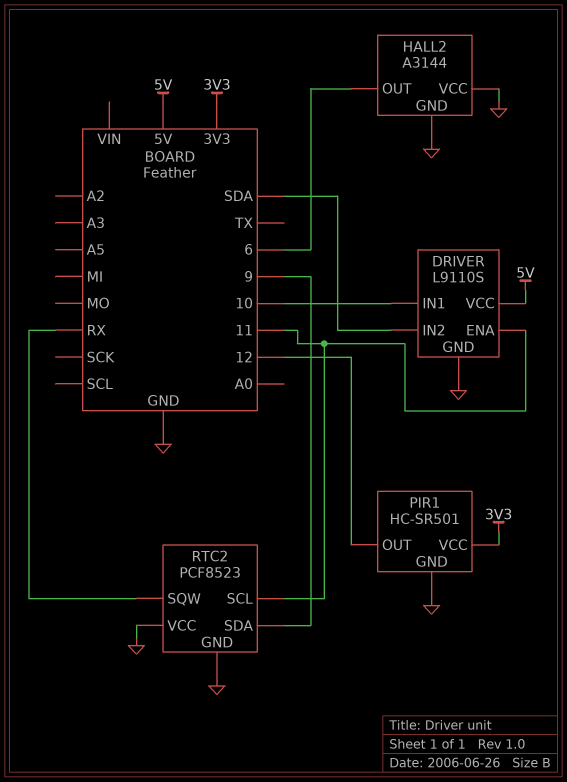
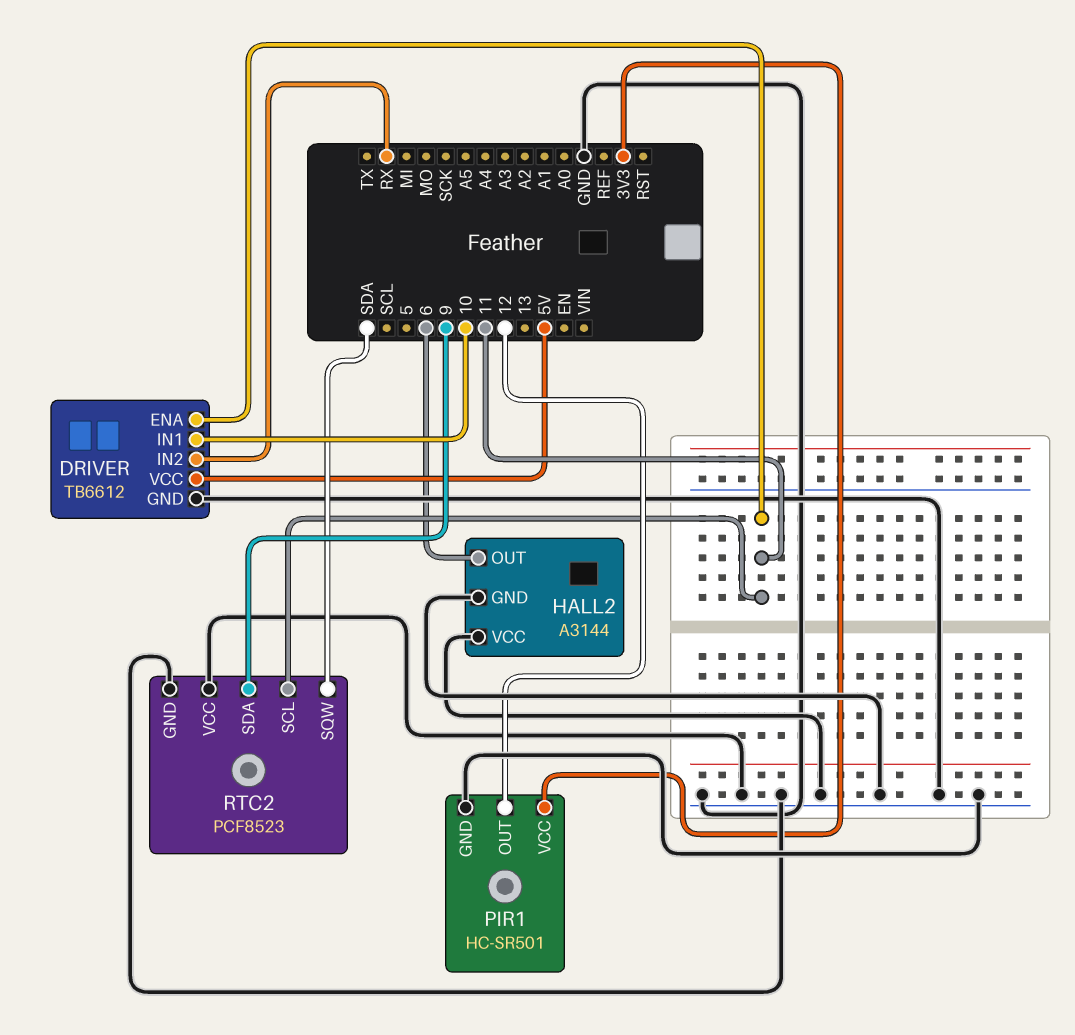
DRIVER: L9110S -> TB6612
DRIVER pin IN2: SDA -> RX
RTC2 pin SQW: RX -> SDA

